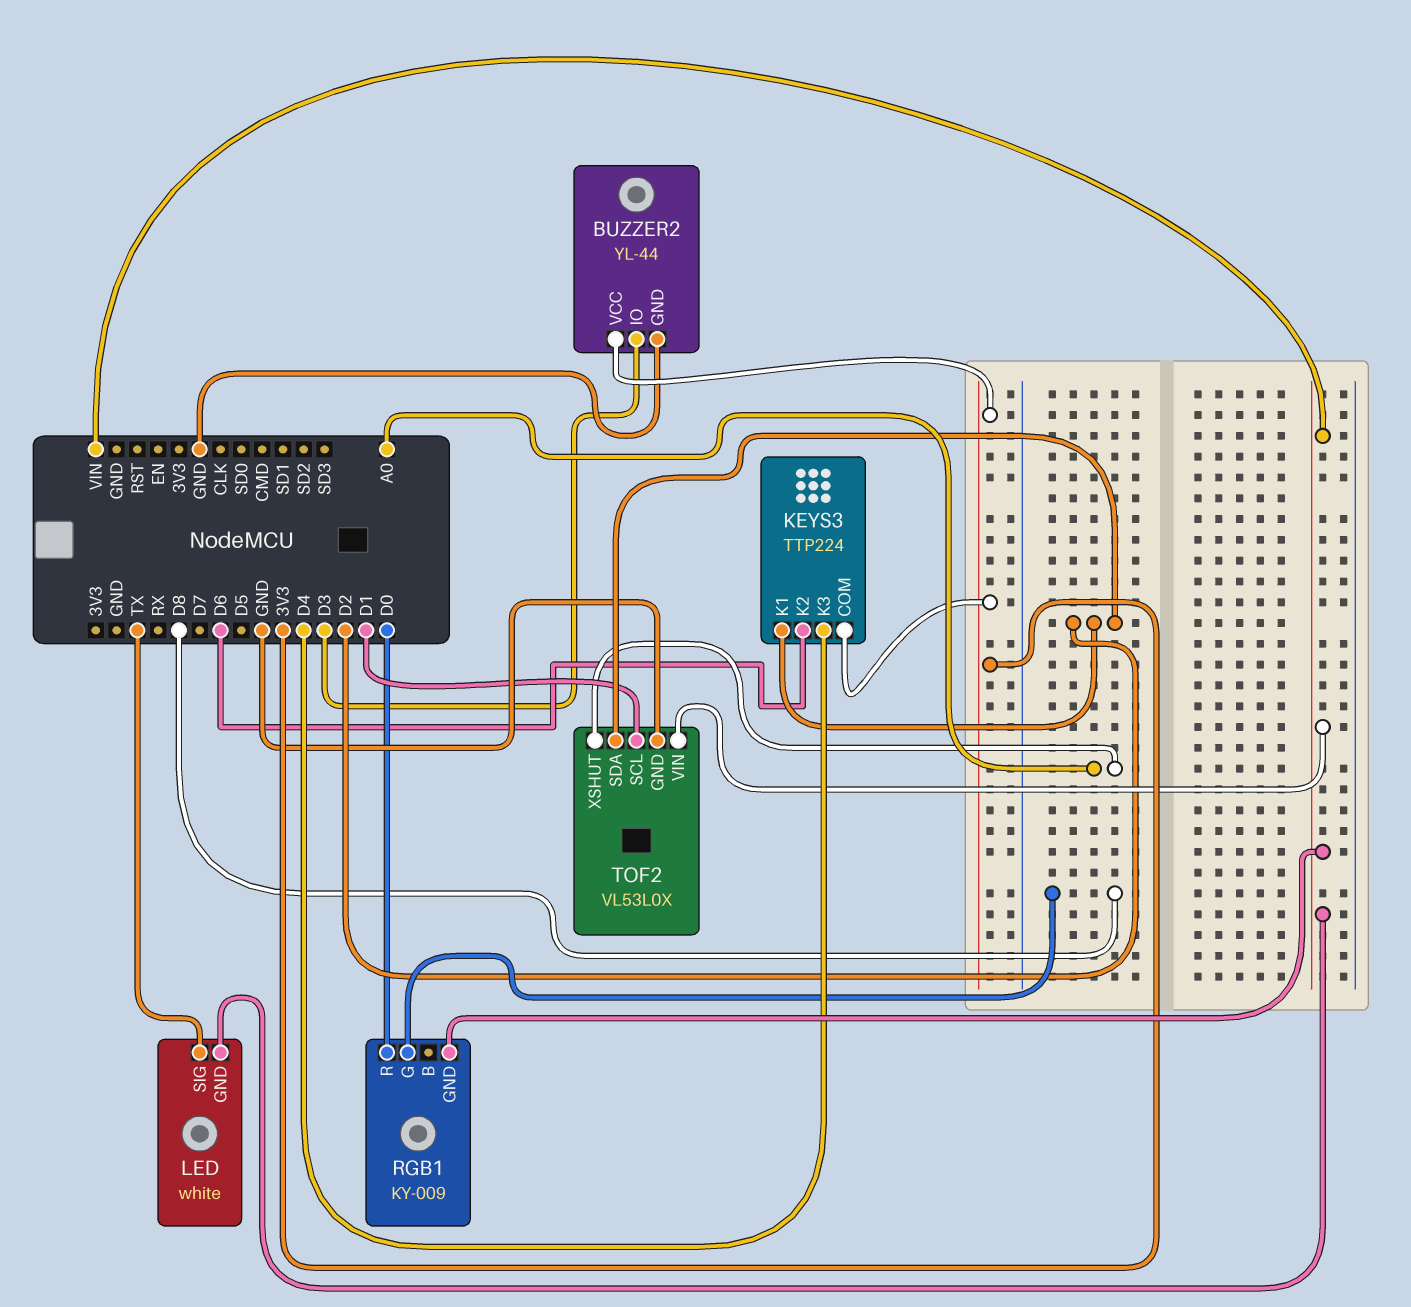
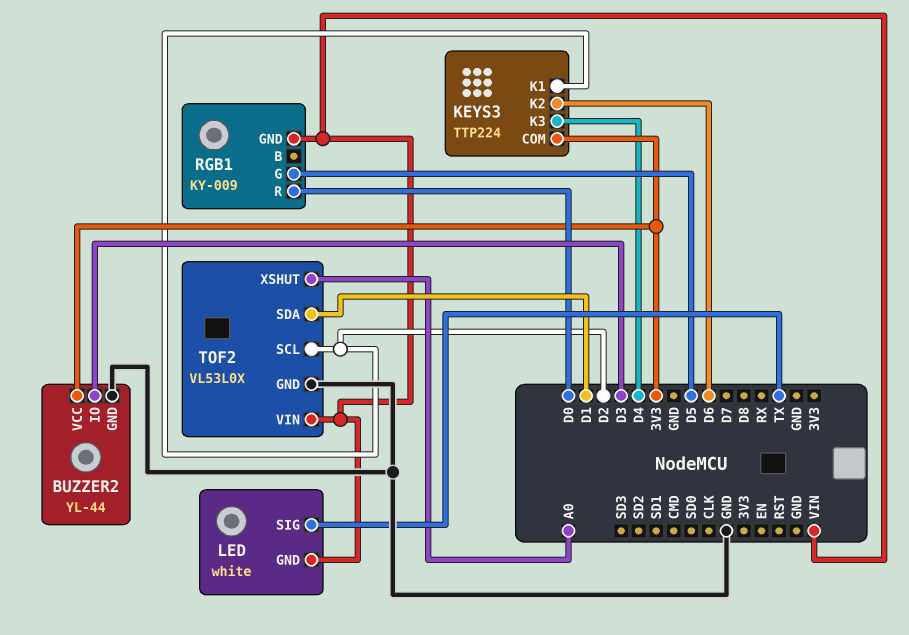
RGB1 pin G: D8 -> D5
TOF2 pin SCL: D1 -> D2
TOF2 pin SDA: D2 -> D1

